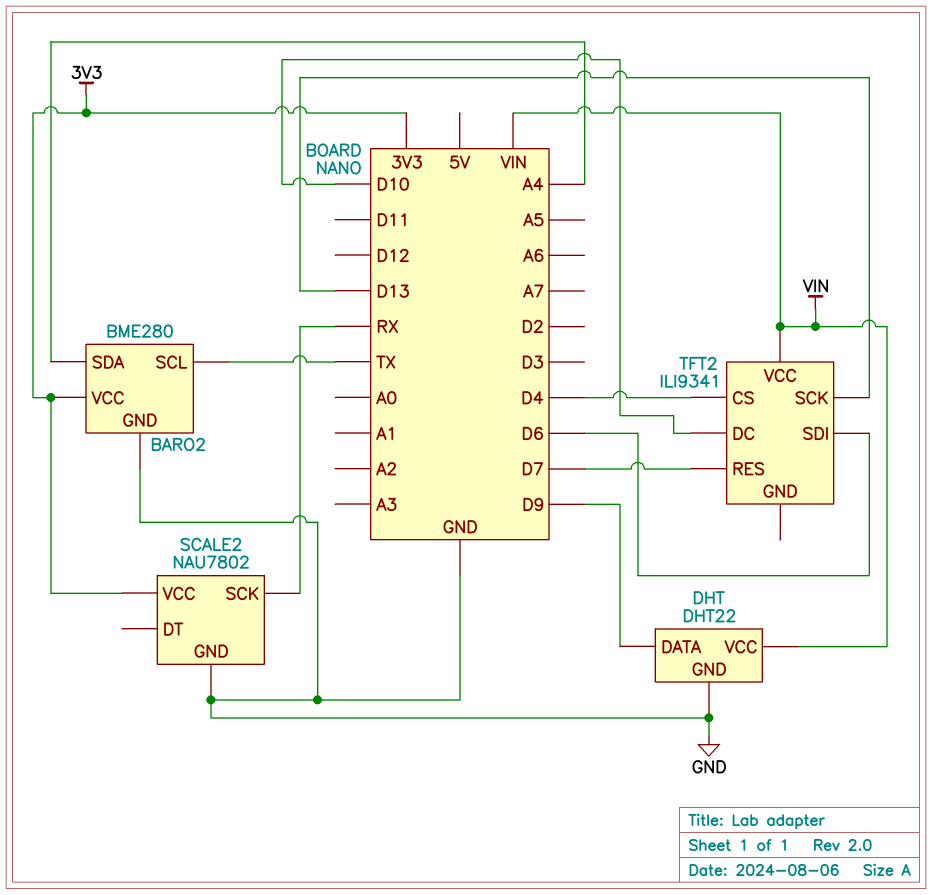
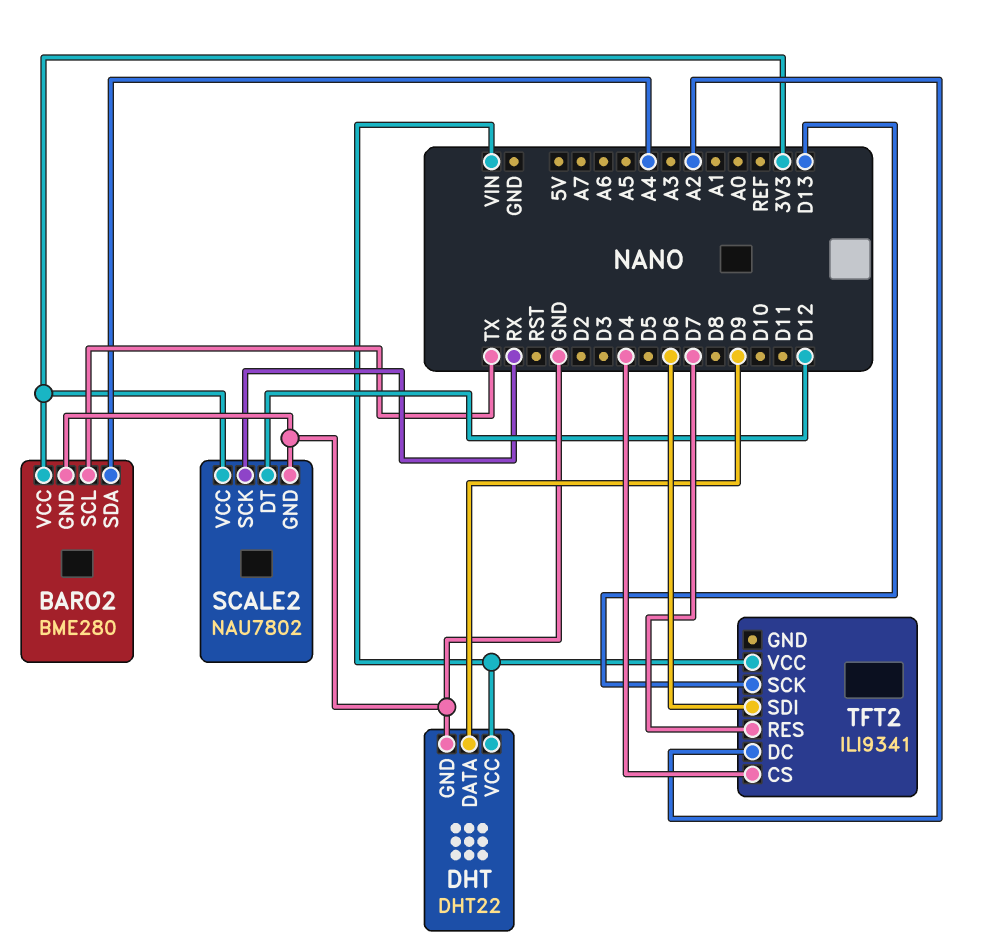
SCALE2 pin DT: none -> D12
TFT2 pin DC: D10 -> A2

